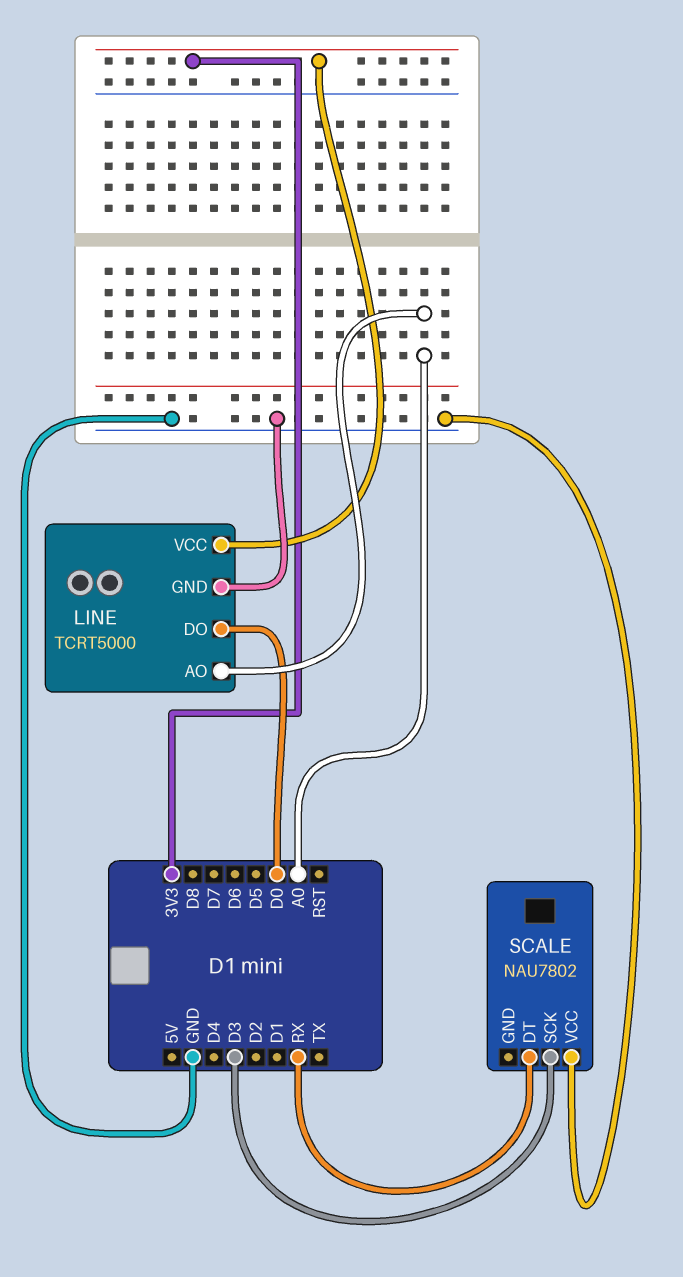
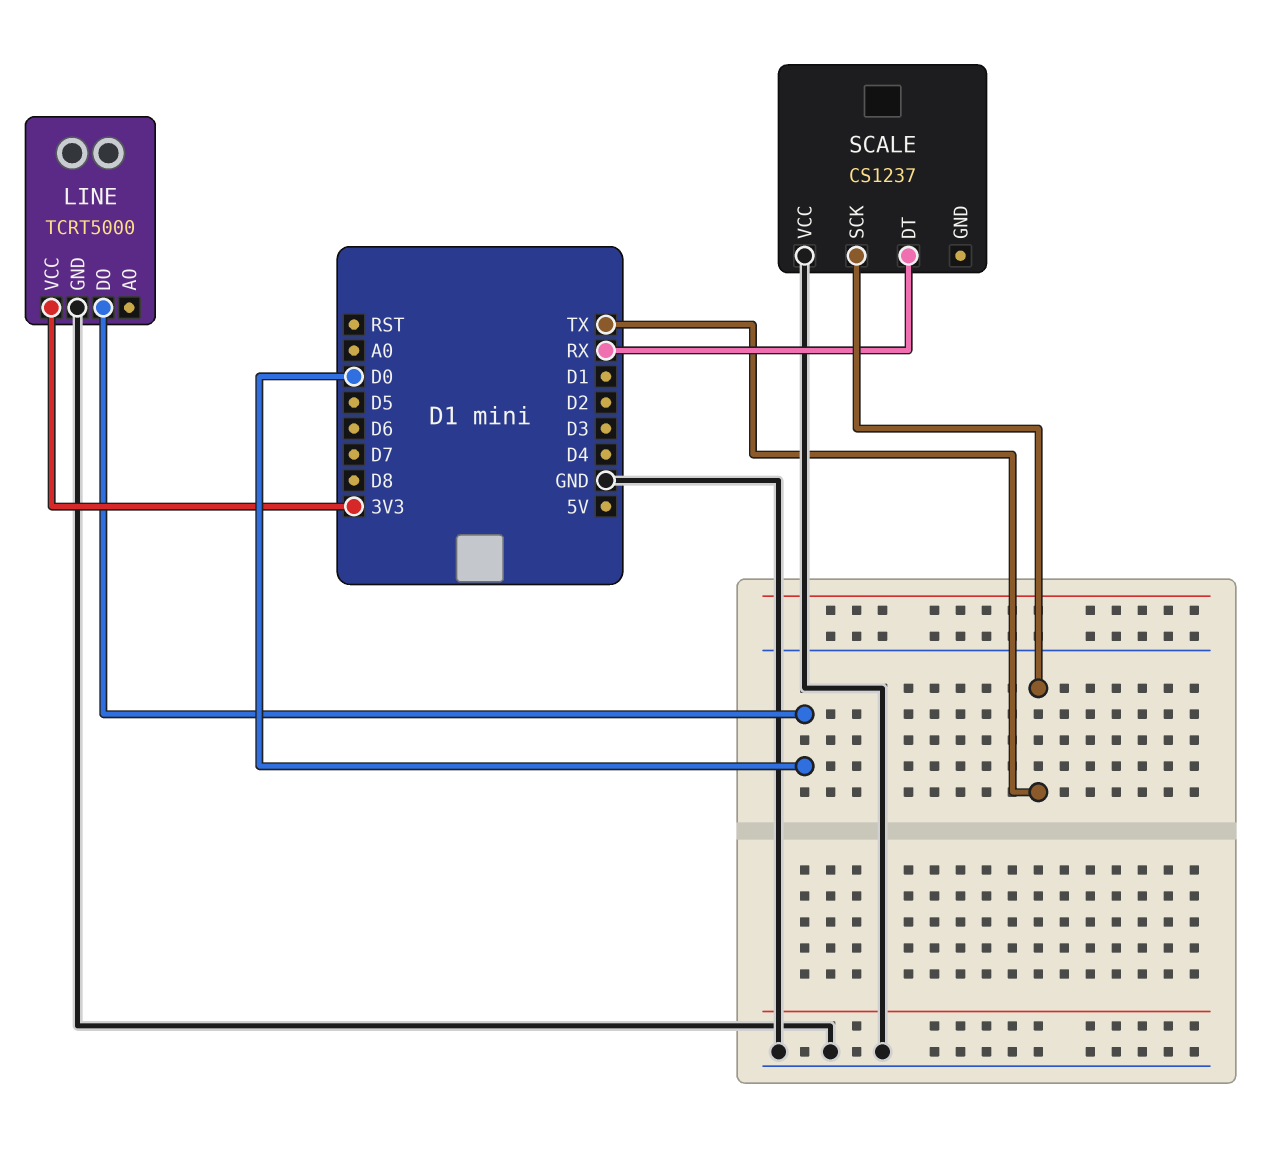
LINE pin AO: A0 -> none
SCALE: NAU7802 -> CS1237
SCALE pin SCK: D3 -> TX

